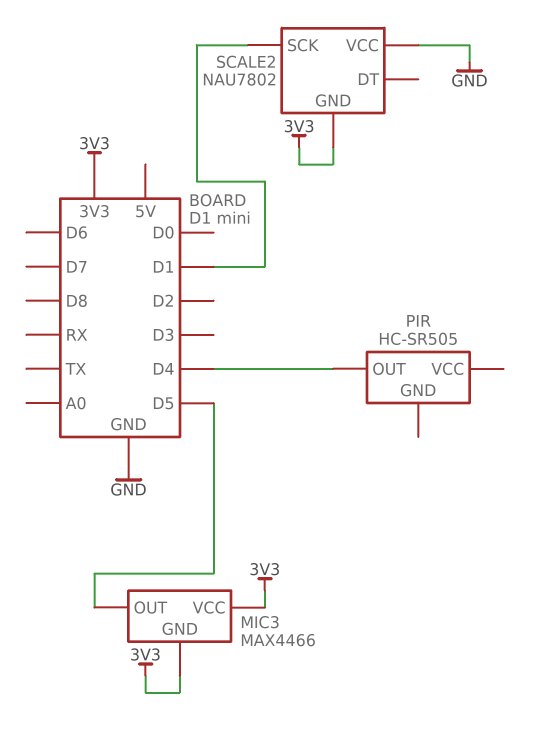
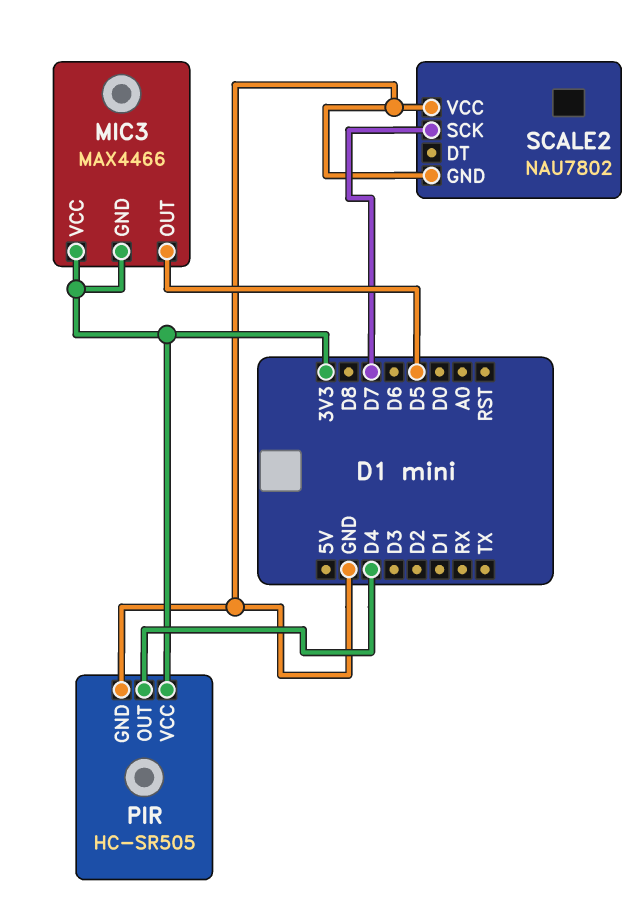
PIR pin GND: none -> GND
PIR pin VCC: none -> 3V3
SCALE2 pin GND: 3V3 -> GND
SCALE2 pin SCK: D1 -> D7

